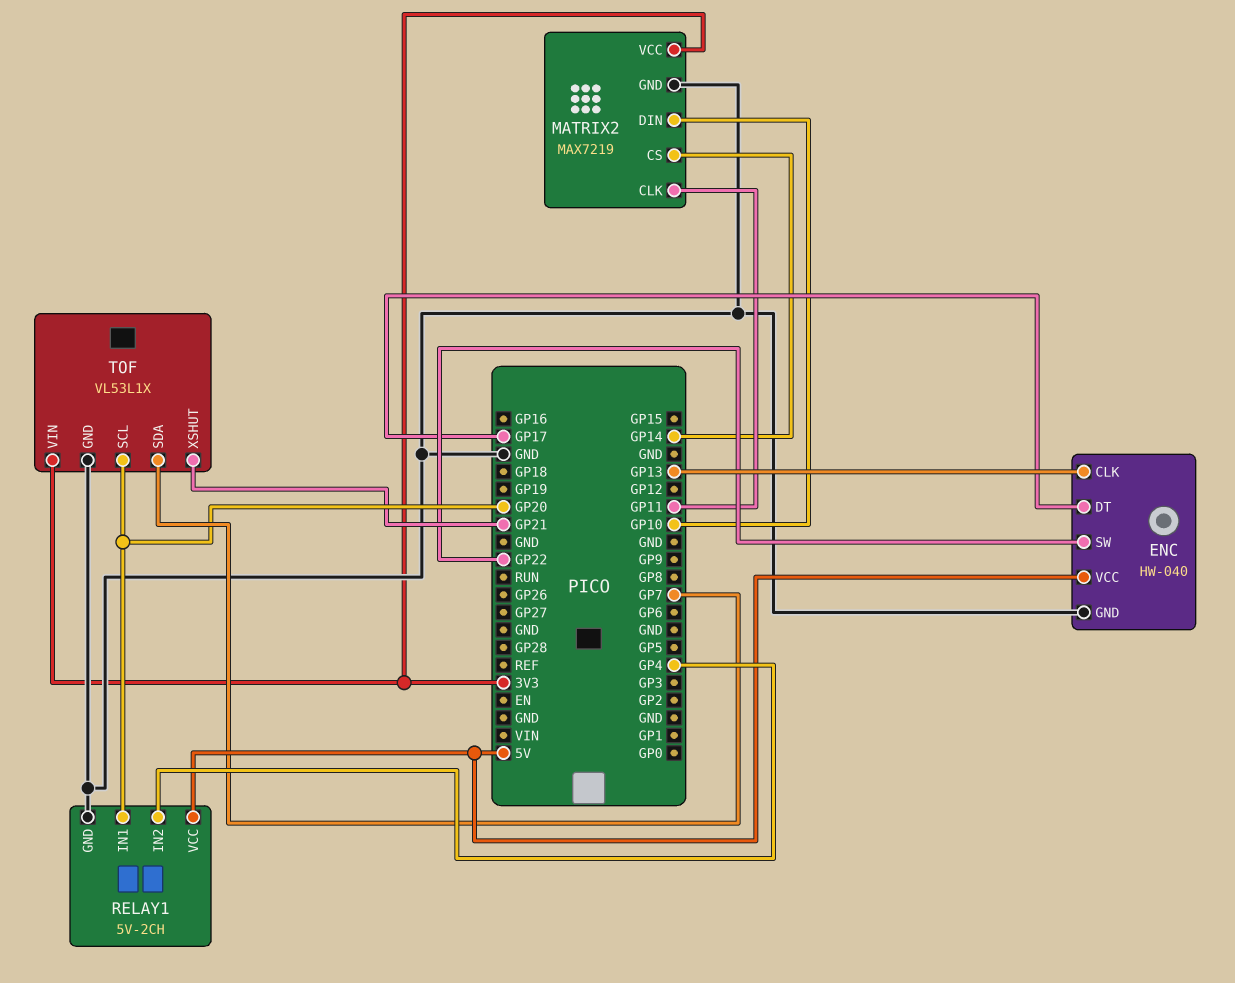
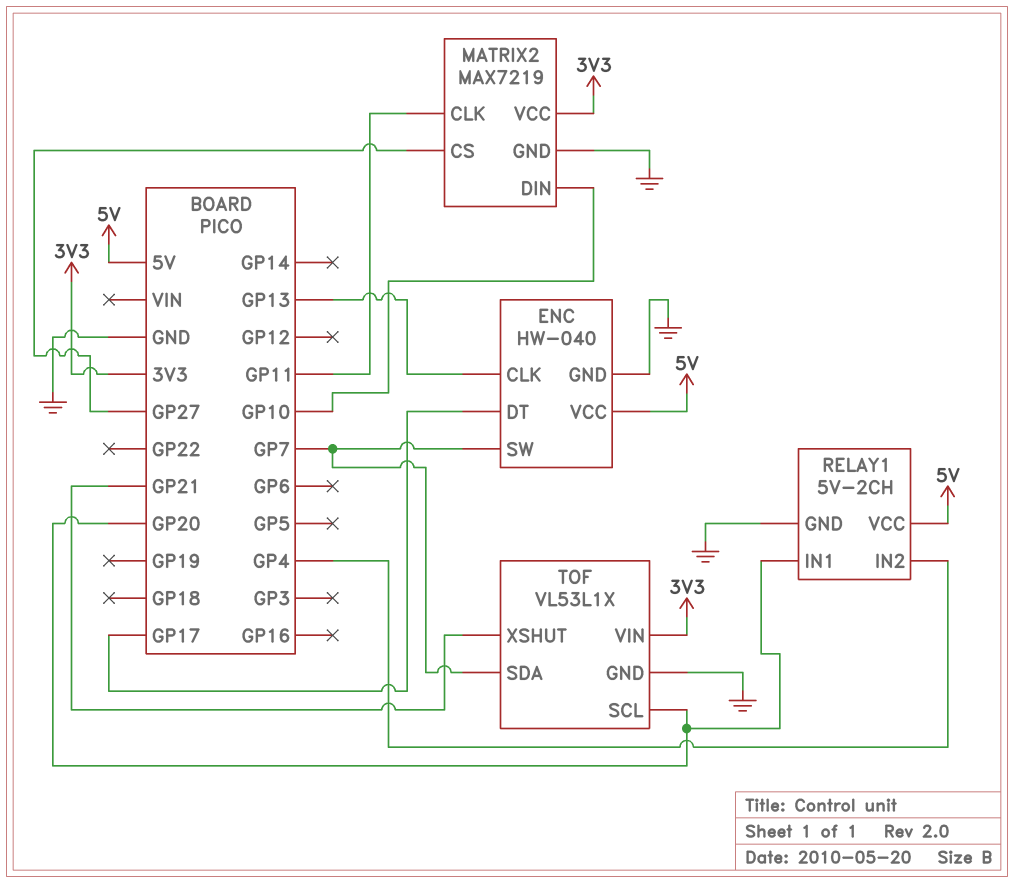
ENC pin SW: GP22 -> GP7
MATRIX2 pin CS: GP14 -> GP27

